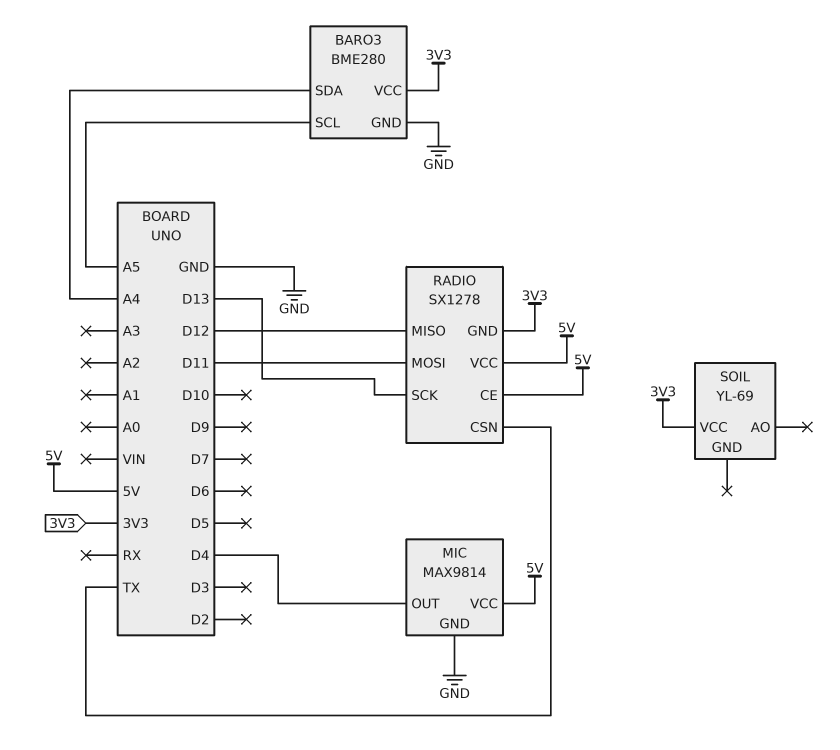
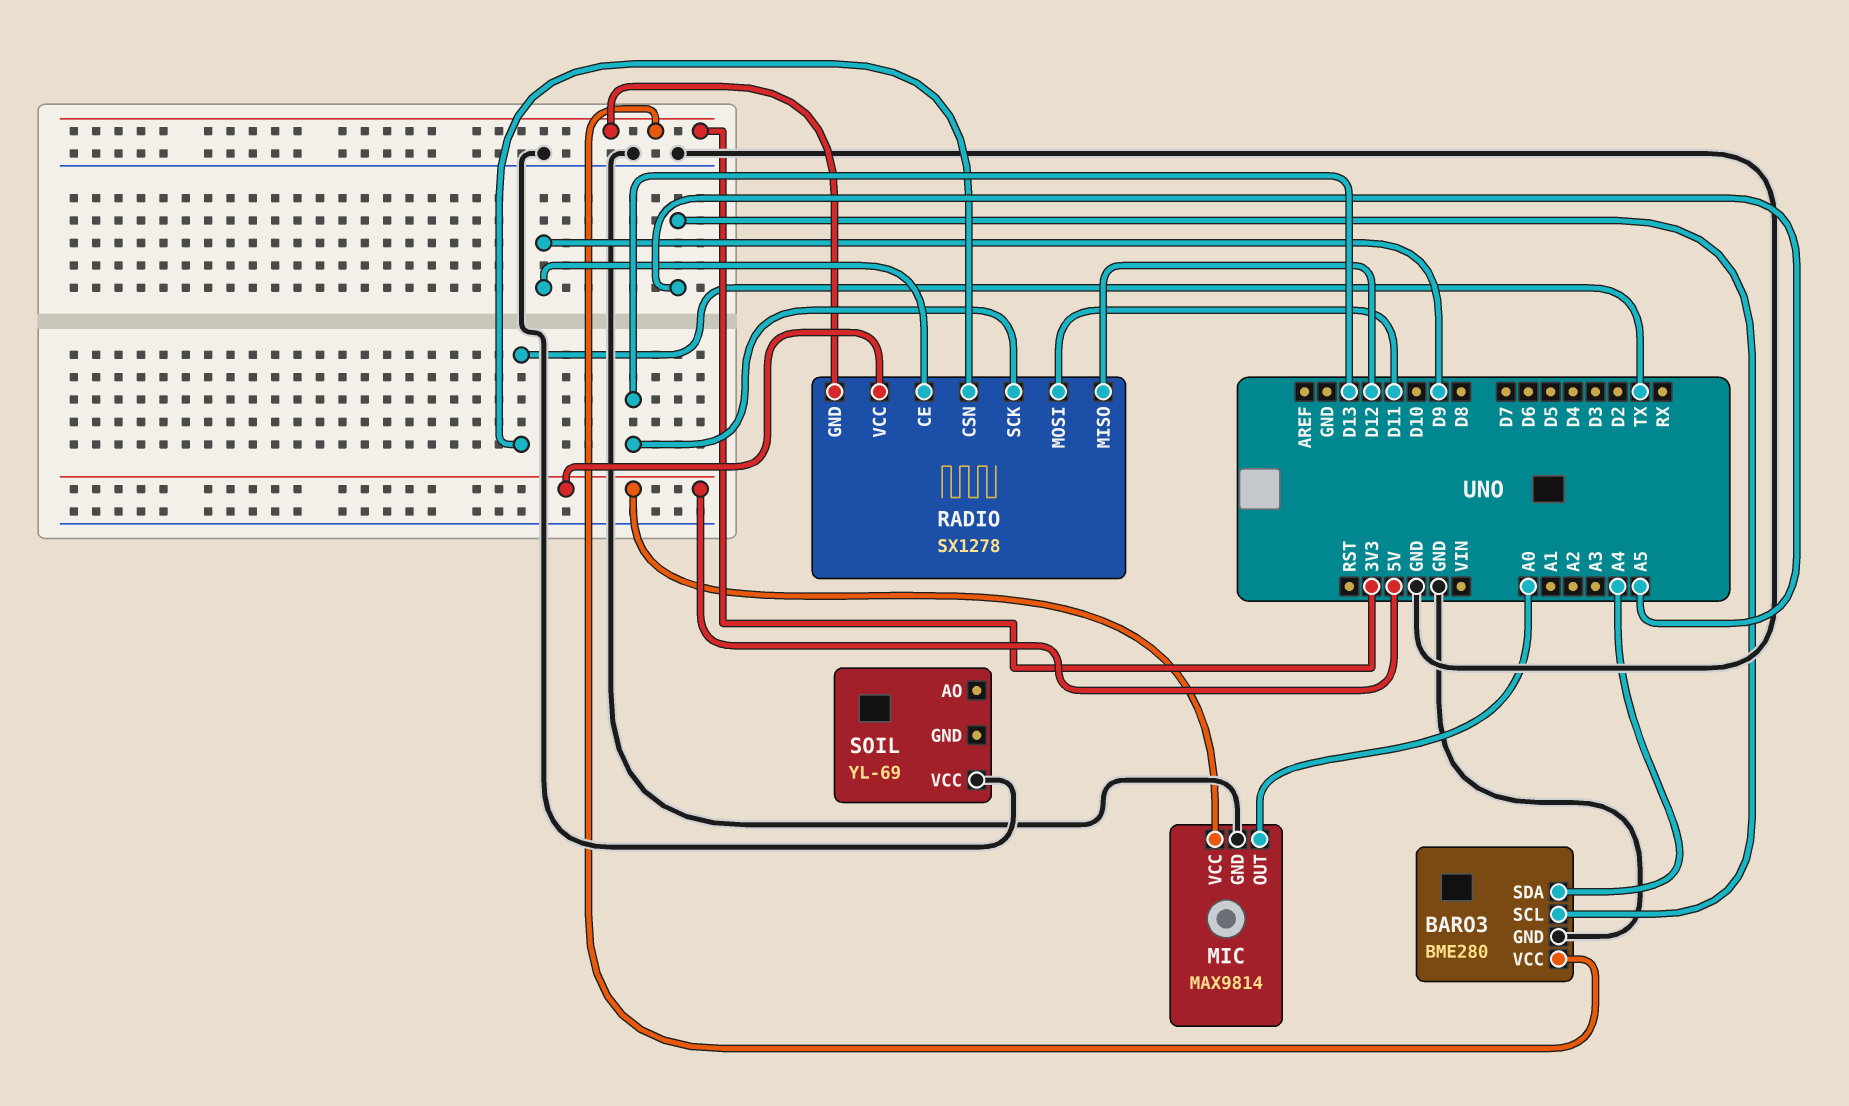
MIC pin OUT: D4 -> A0
RADIO pin CE: 5V -> D9
SOIL pin VCC: 3V3 -> GND

